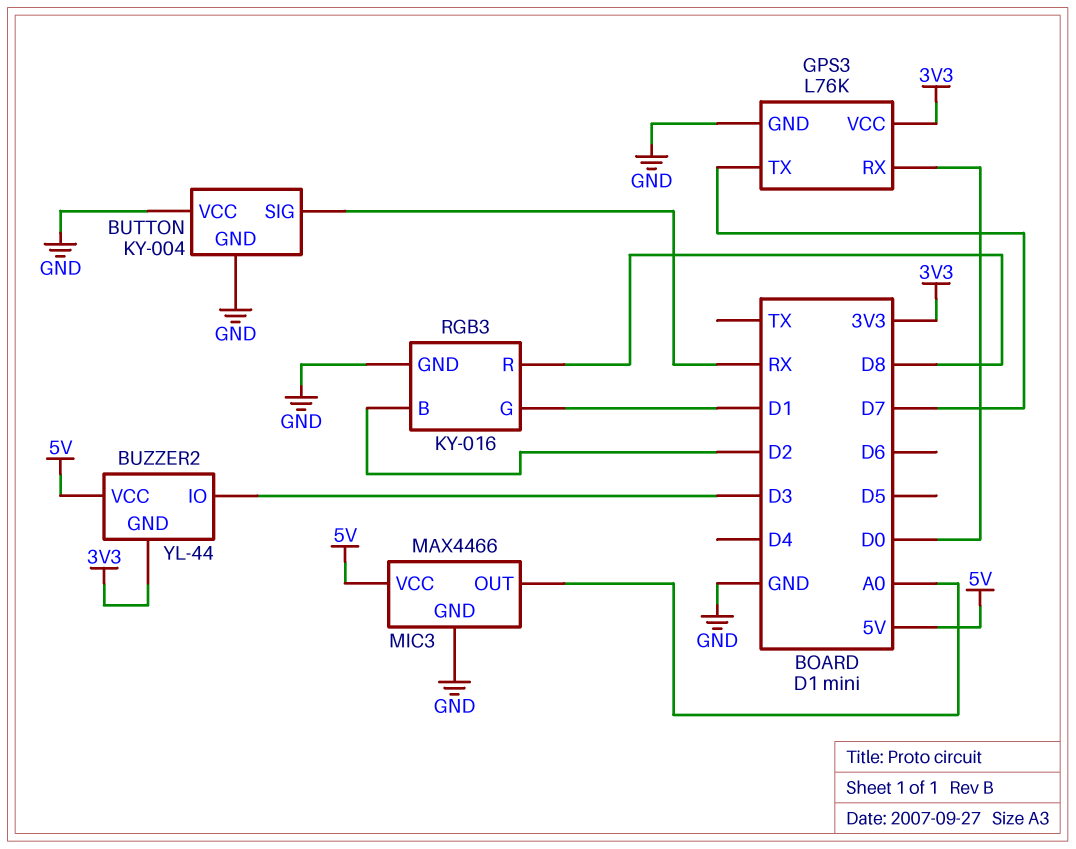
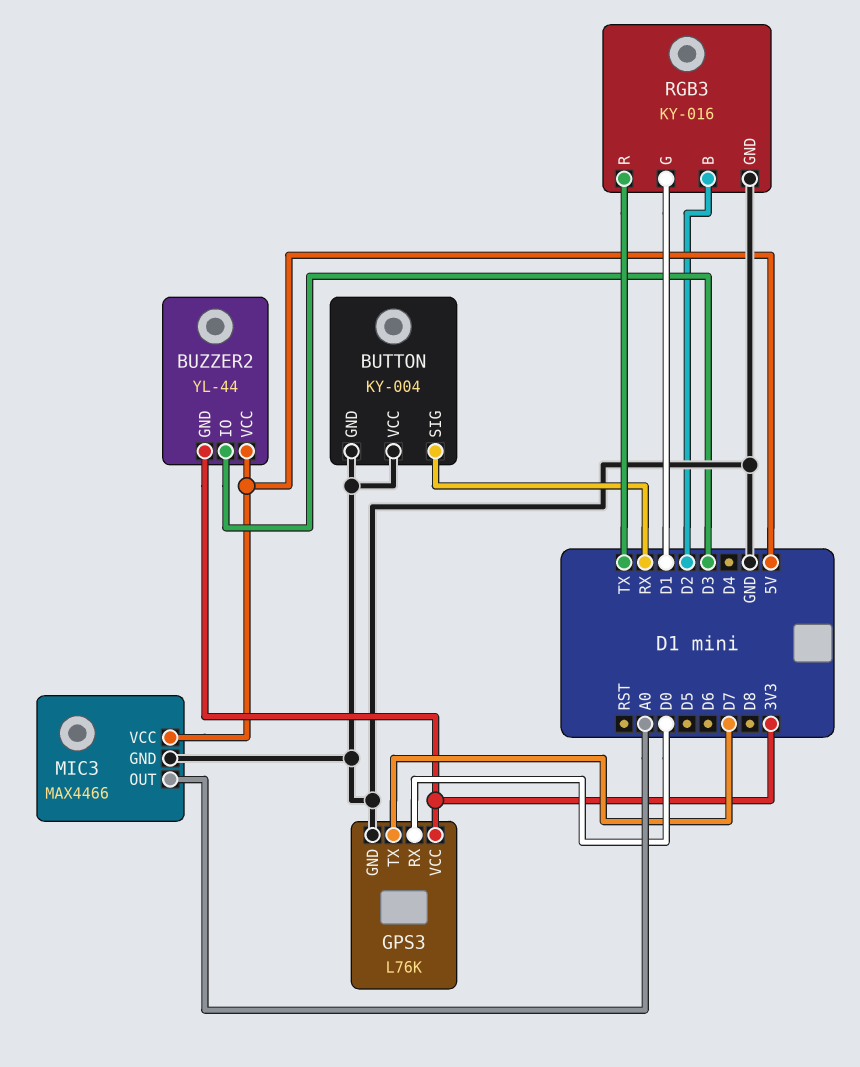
RGB3 pin R: D8 -> TX

